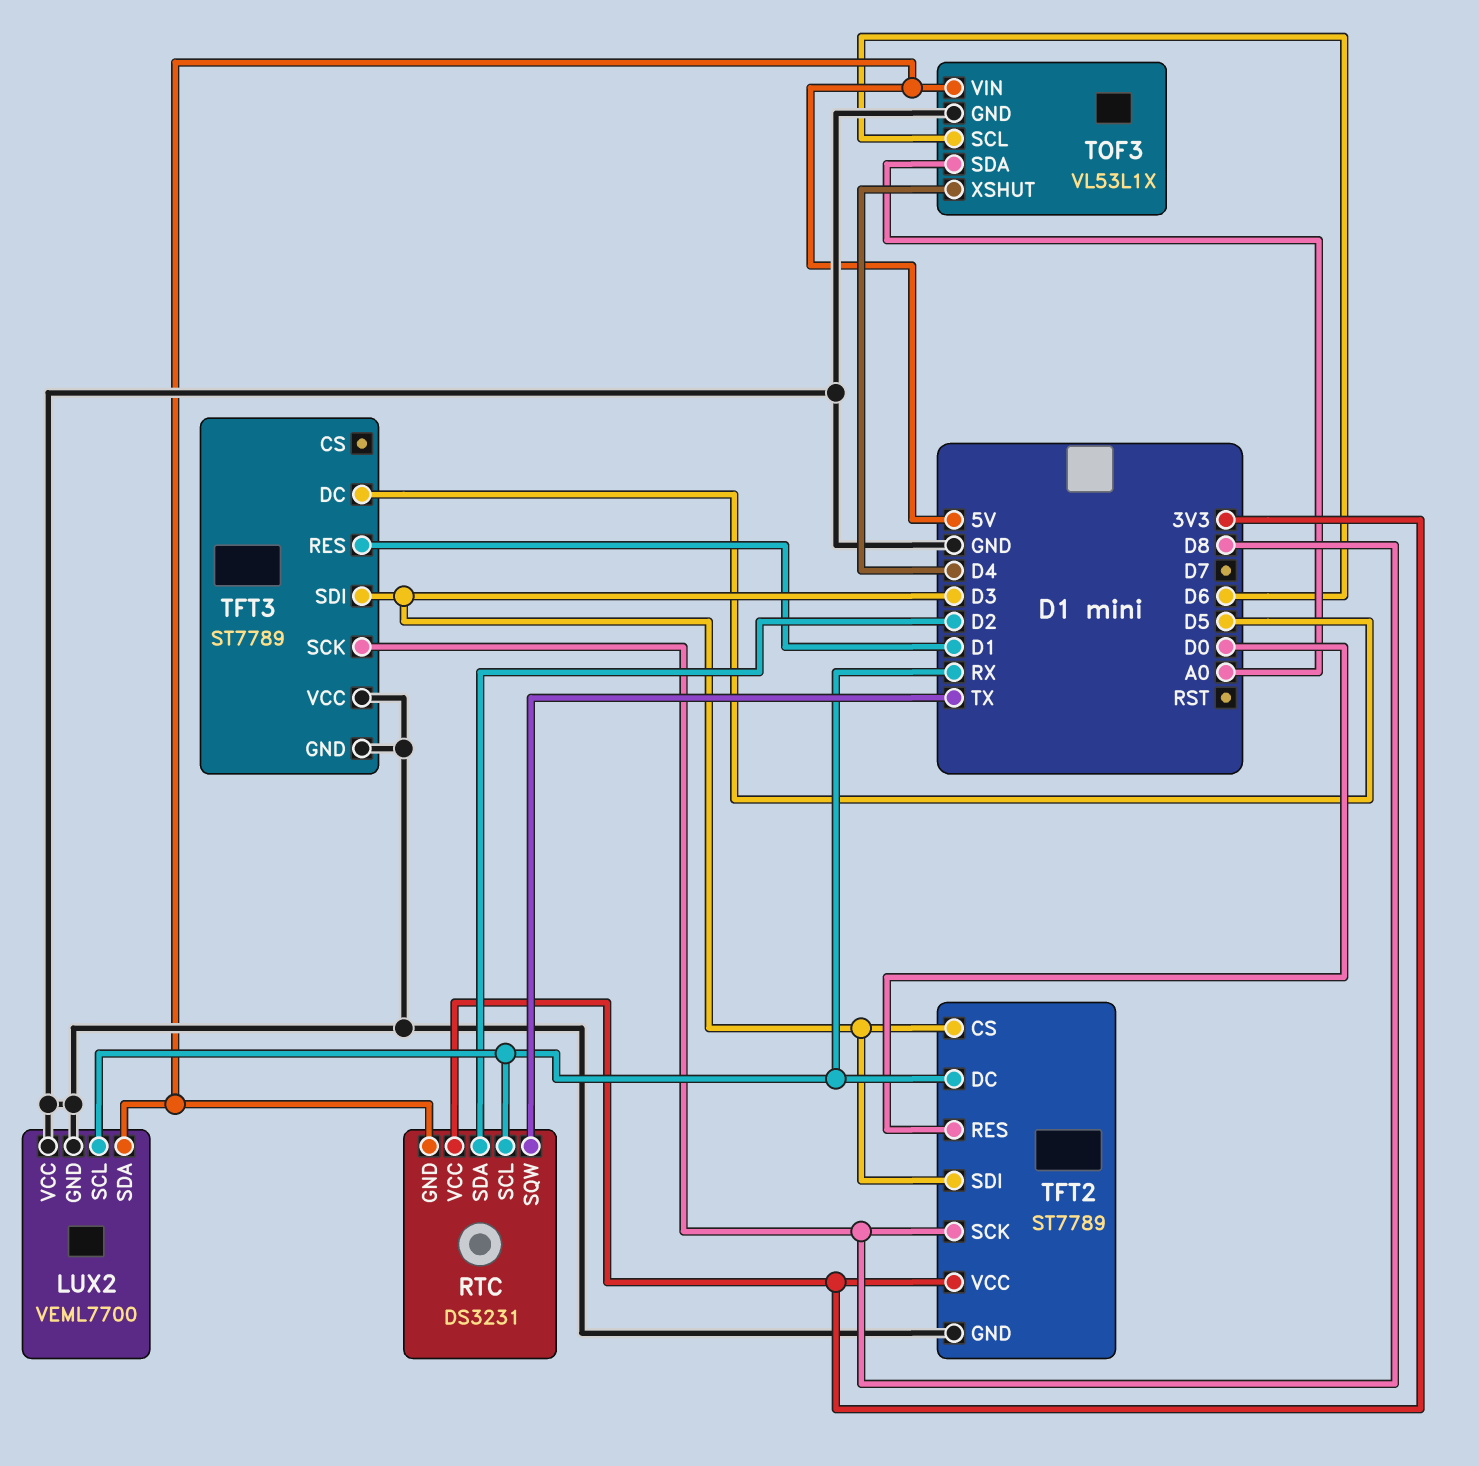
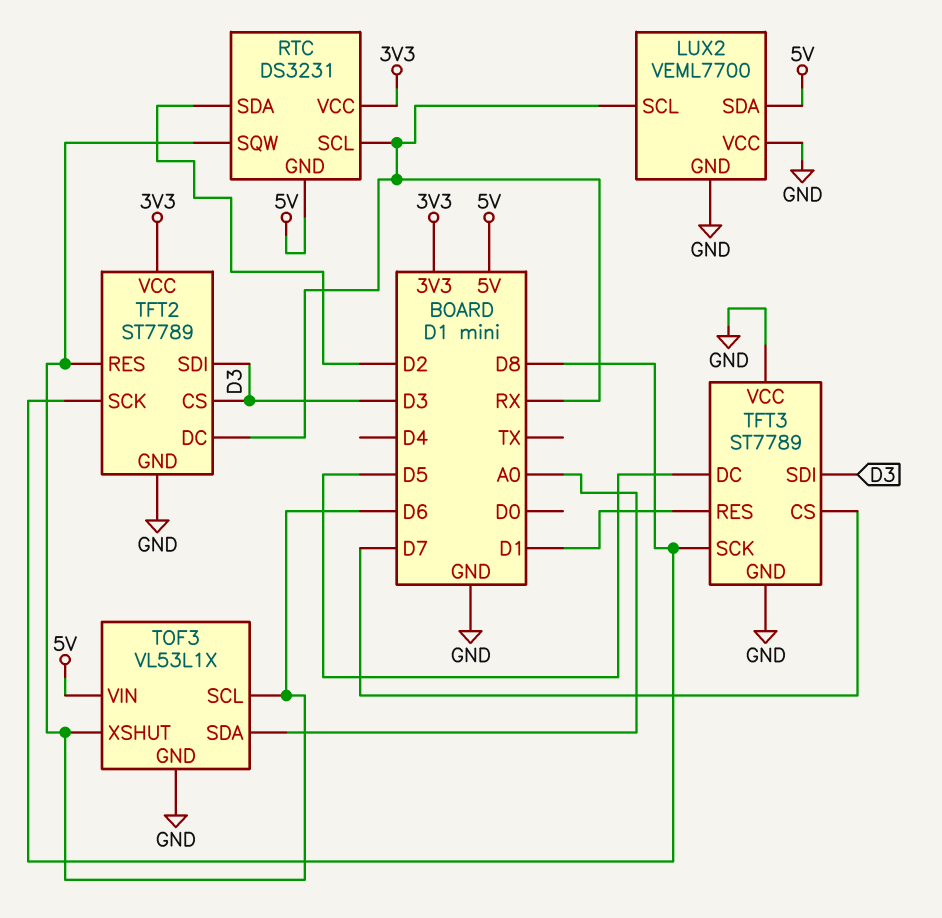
RTC pin SQW: TX -> D6
TFT2 pin RES: D0 -> D6
TFT3 pin CS: none -> D7
TOF3 pin XSHUT: D4 -> D6

